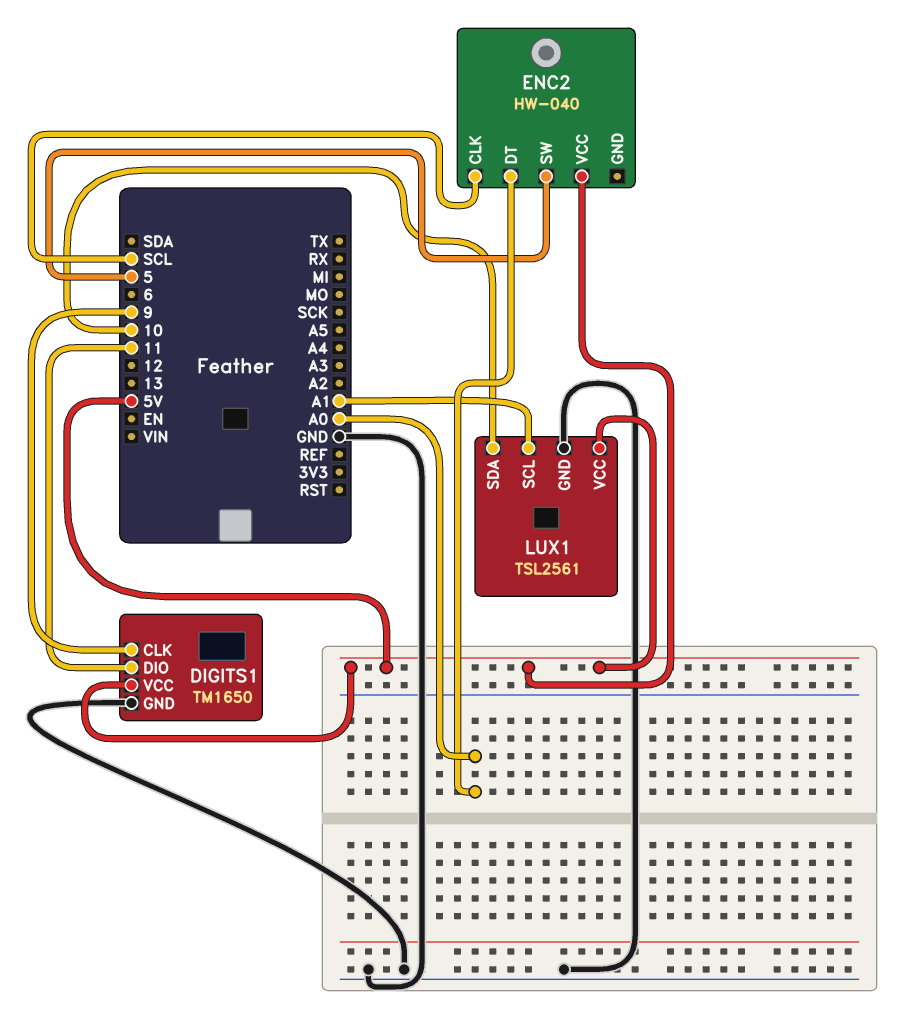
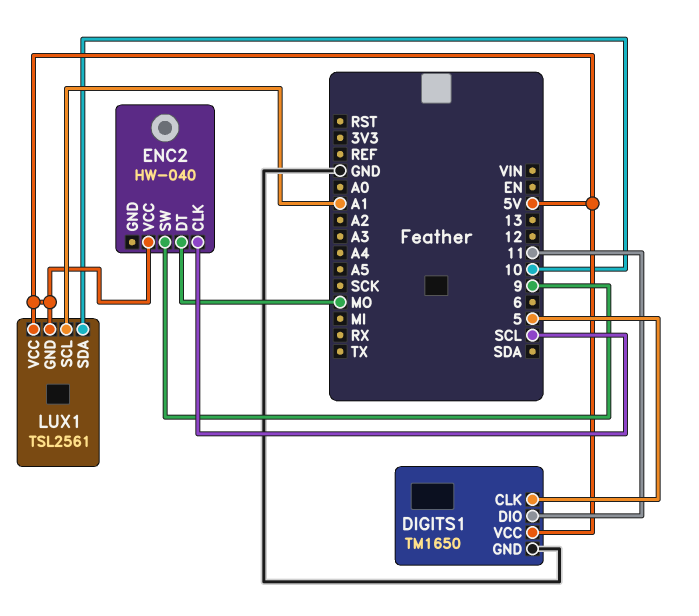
DIGITS1 pin CLK: 9 -> 5
ENC2 pin DT: A0 -> MO
ENC2 pin SW: 5 -> 9
LUX1 pin GND: GND -> 5V

